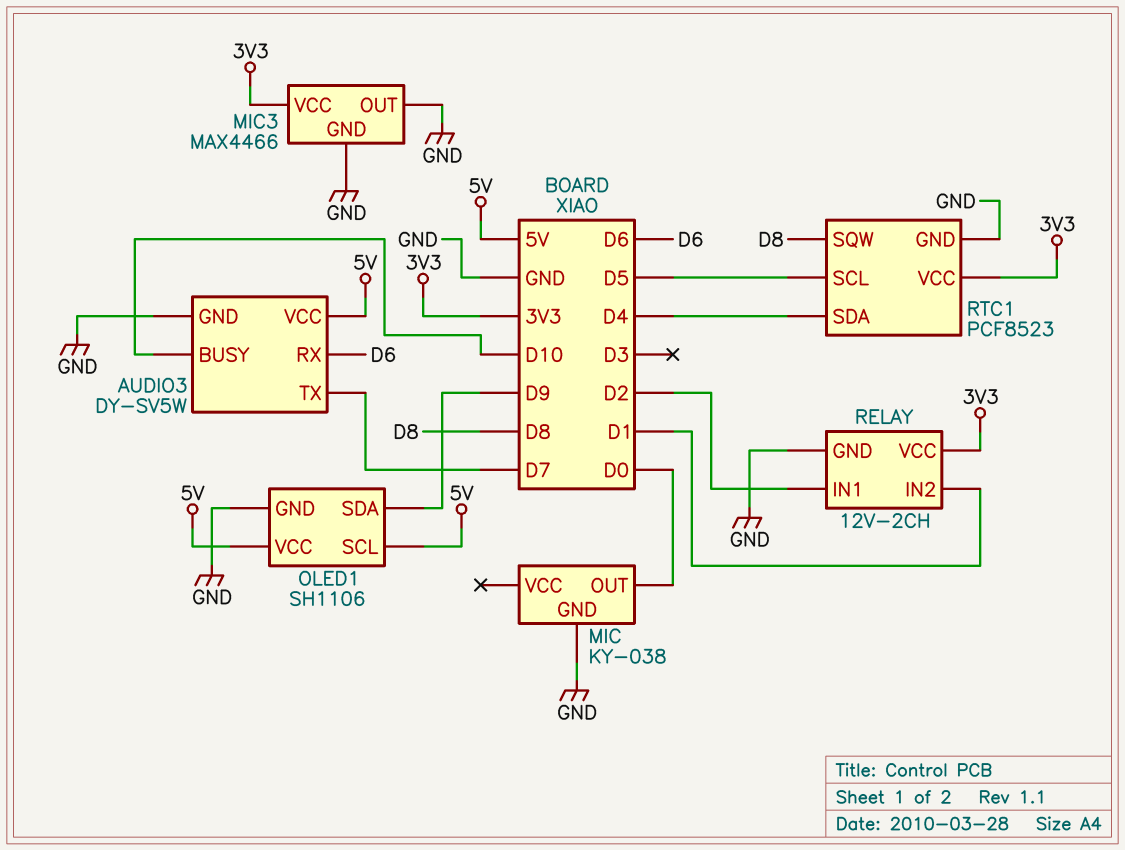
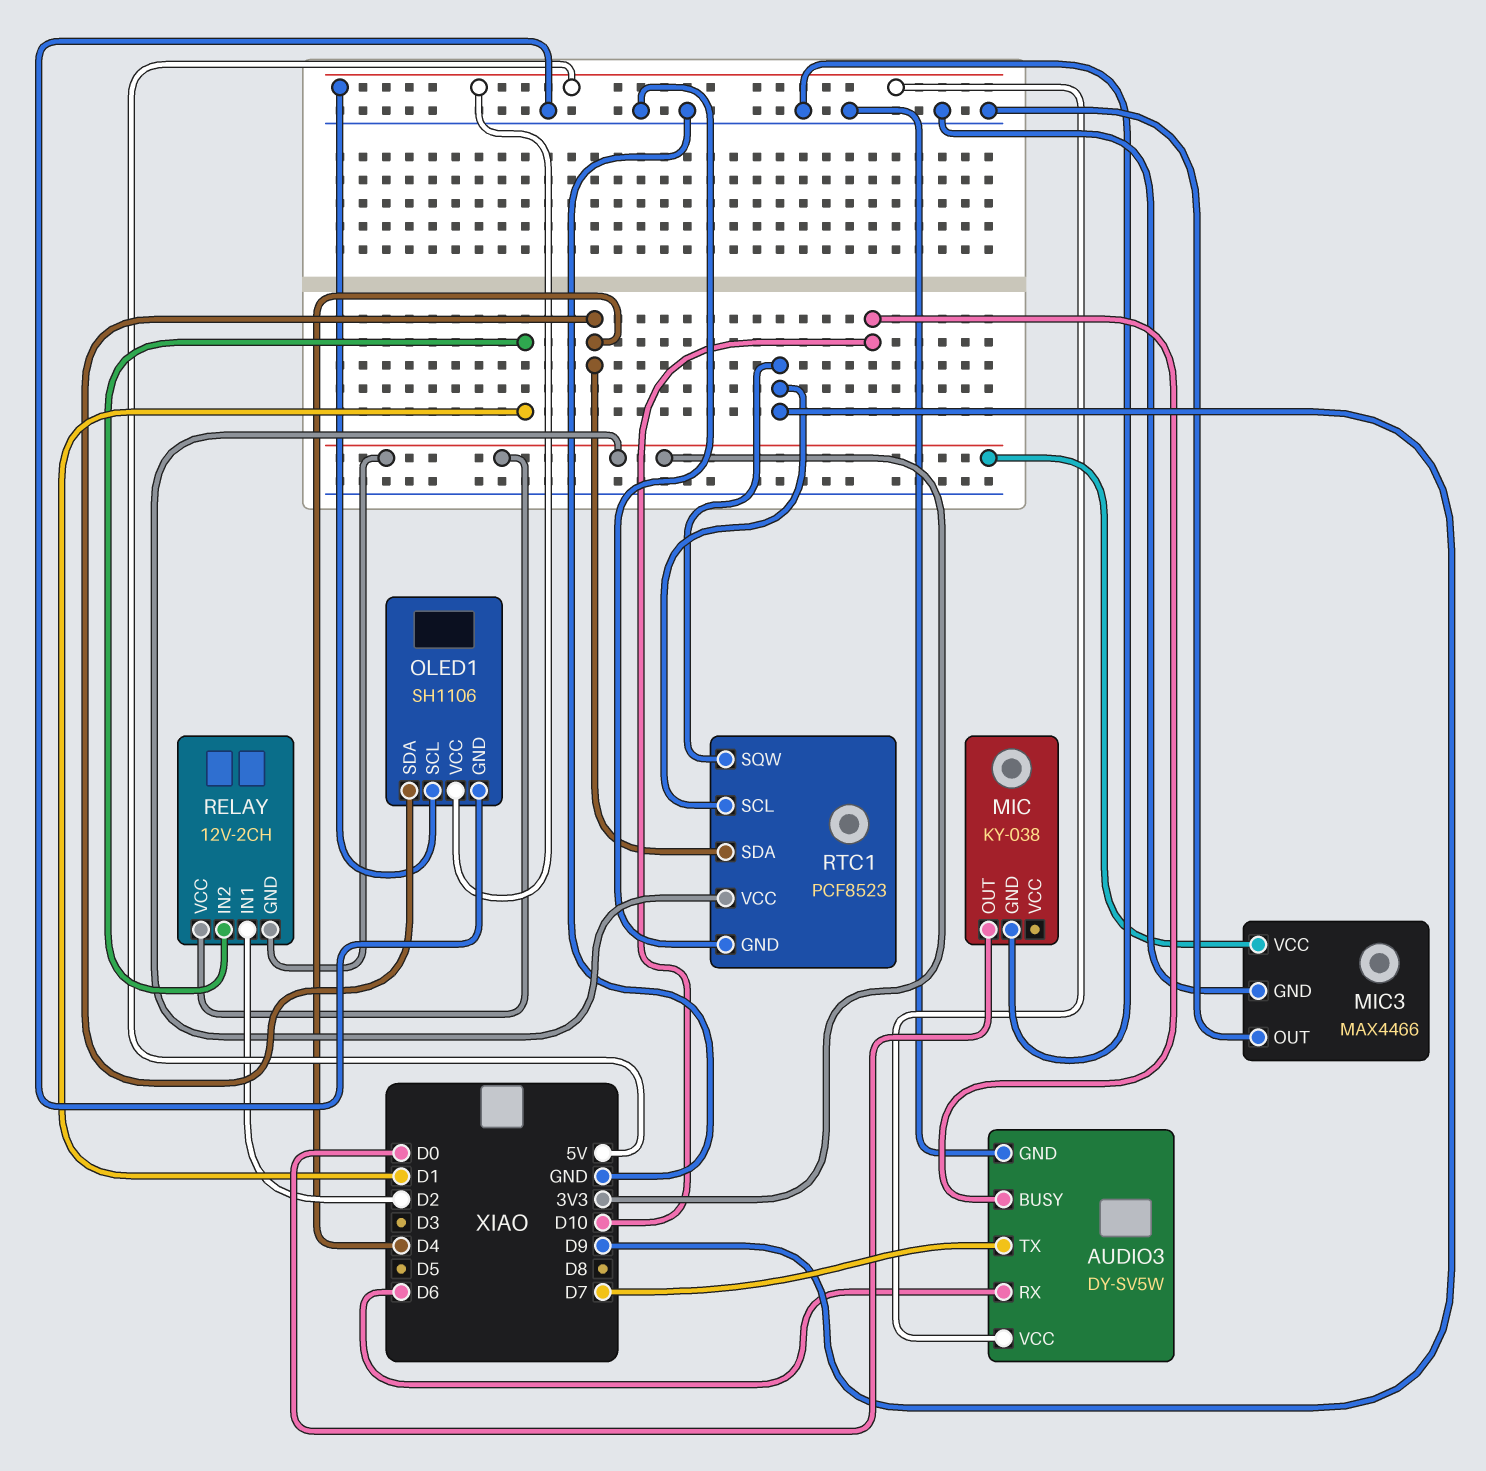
OLED1 pin SDA: D9 -> D4
RELAY pin GND: GND -> 3V3
RTC1 pin SCL: D5 -> D9
RTC1 pin SQW: D8 -> D9

